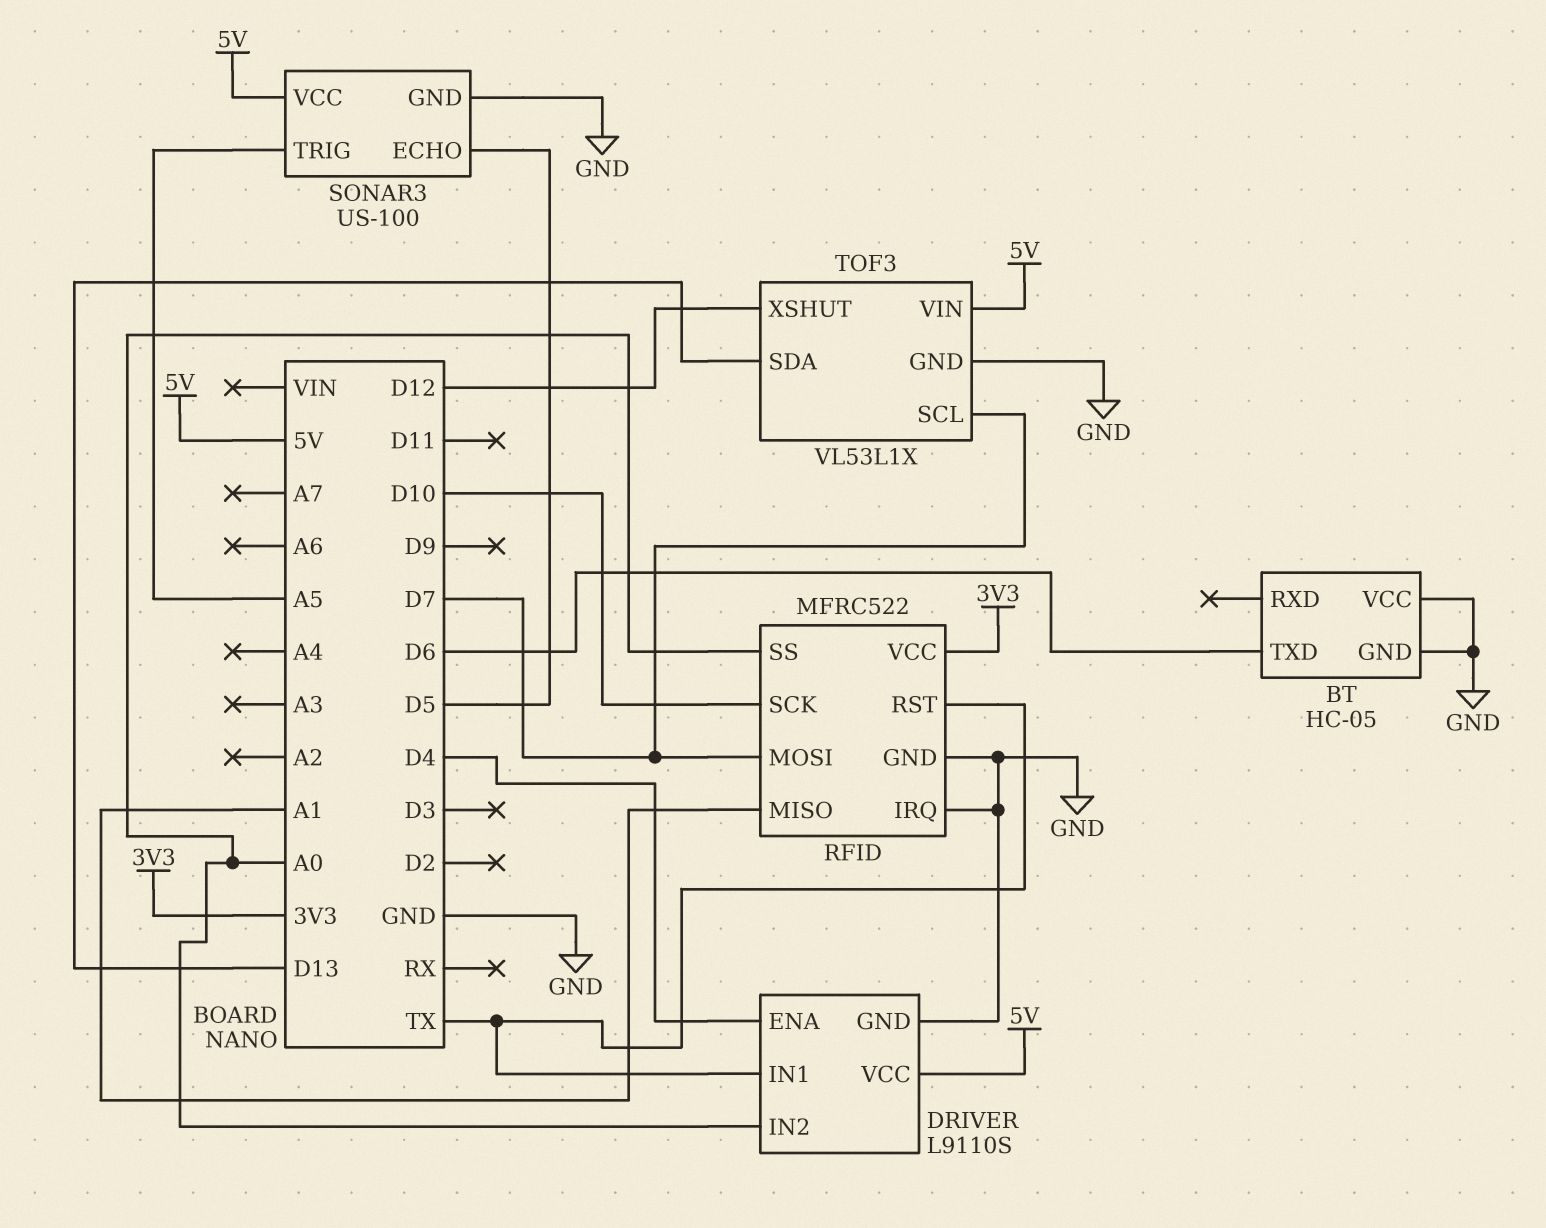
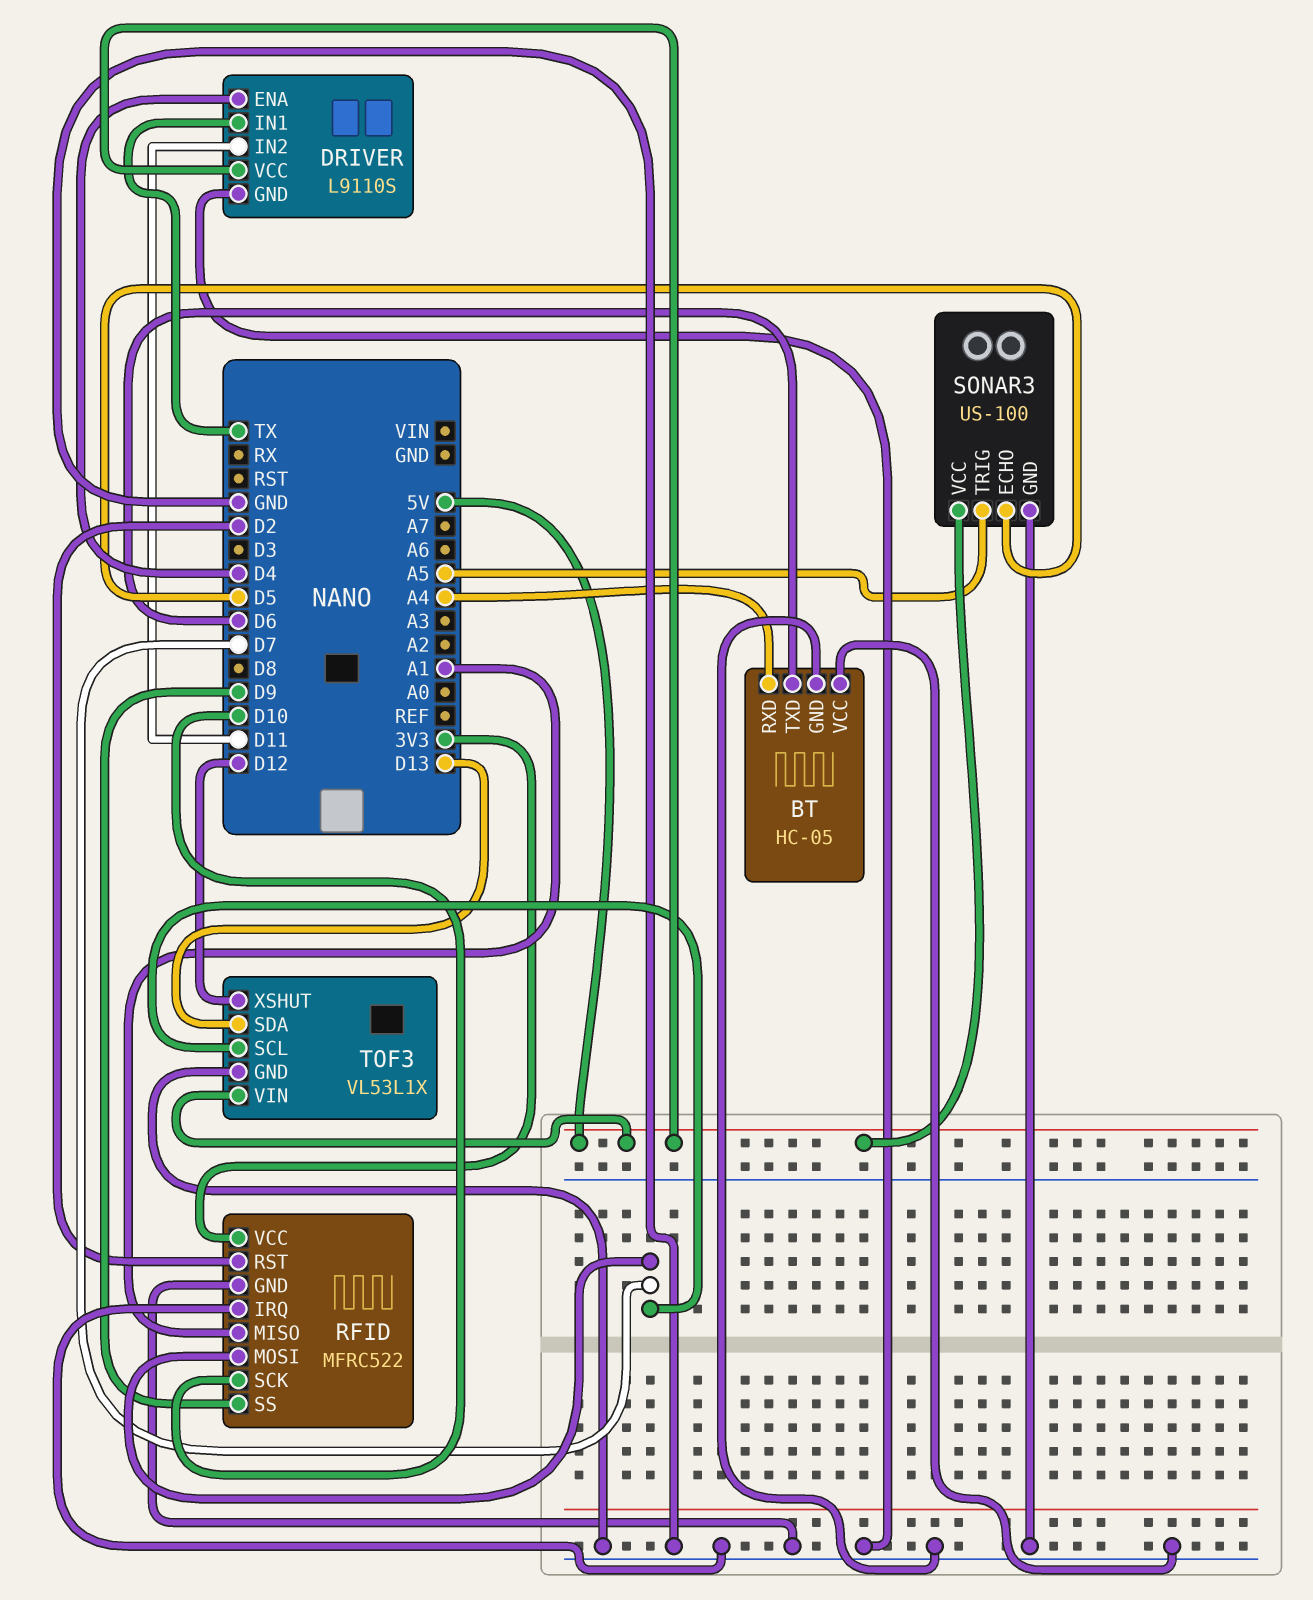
BT pin RXD: none -> A4
DRIVER pin IN2: A0 -> D11
RFID pin RST: TX -> D2
RFID pin SS: A0 -> D9

